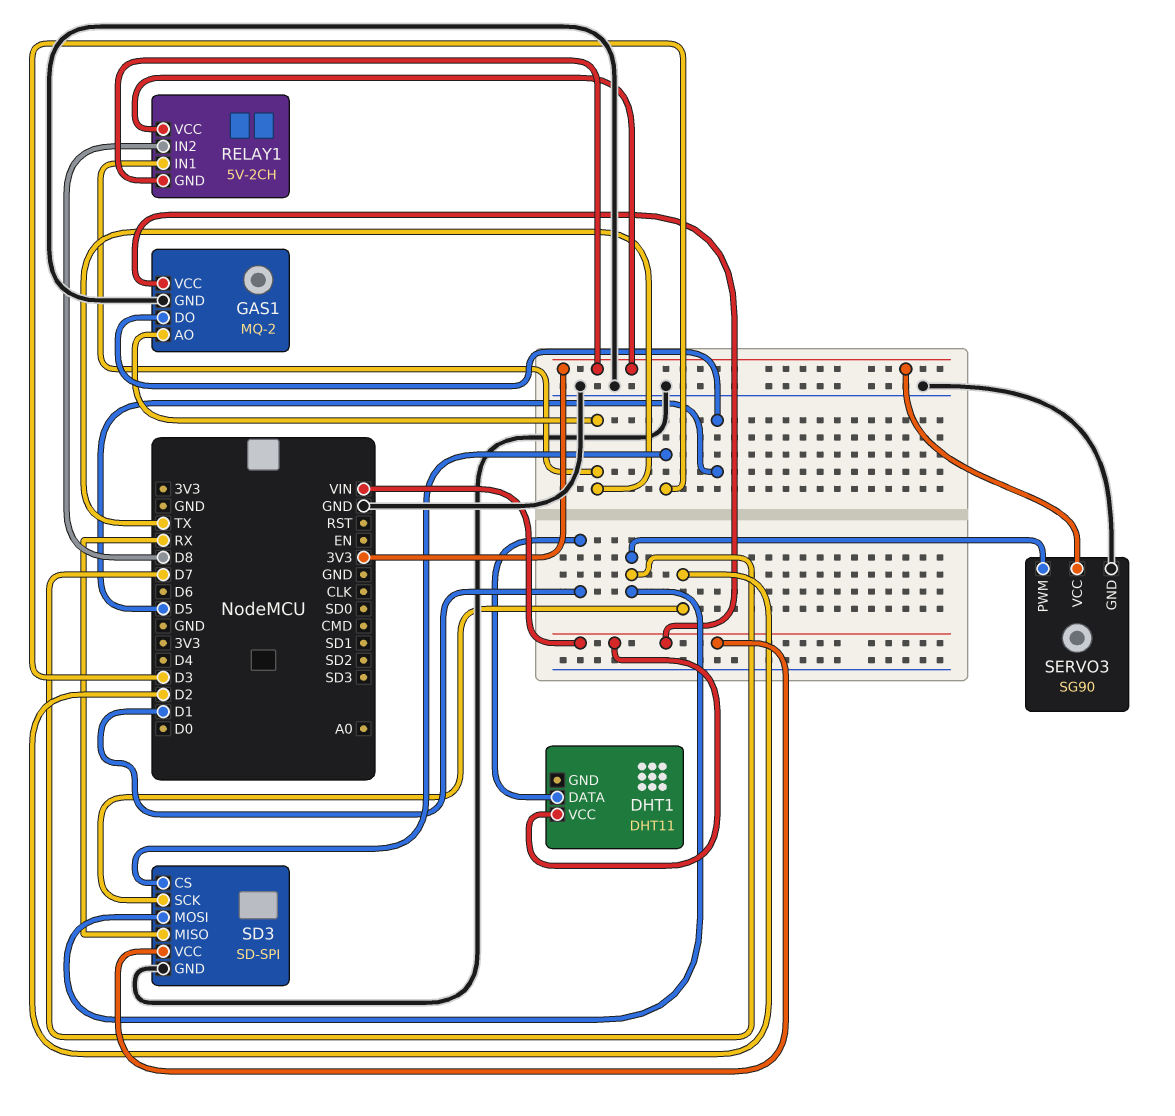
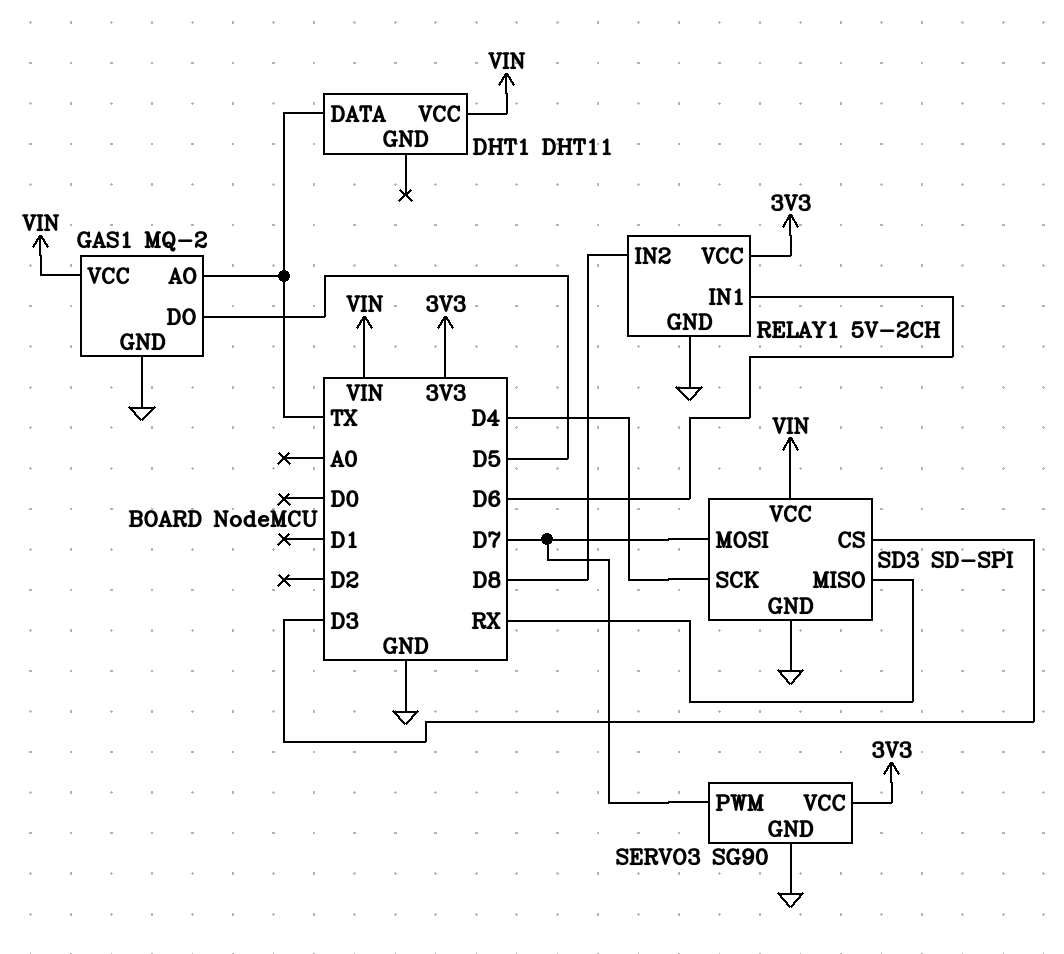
DHT1 pin DATA: D1 -> TX
RELAY1 pin GND: 3V3 -> GND
RELAY1 pin IN1: TX -> D6
SD3 pin SCK: D2 -> D4

